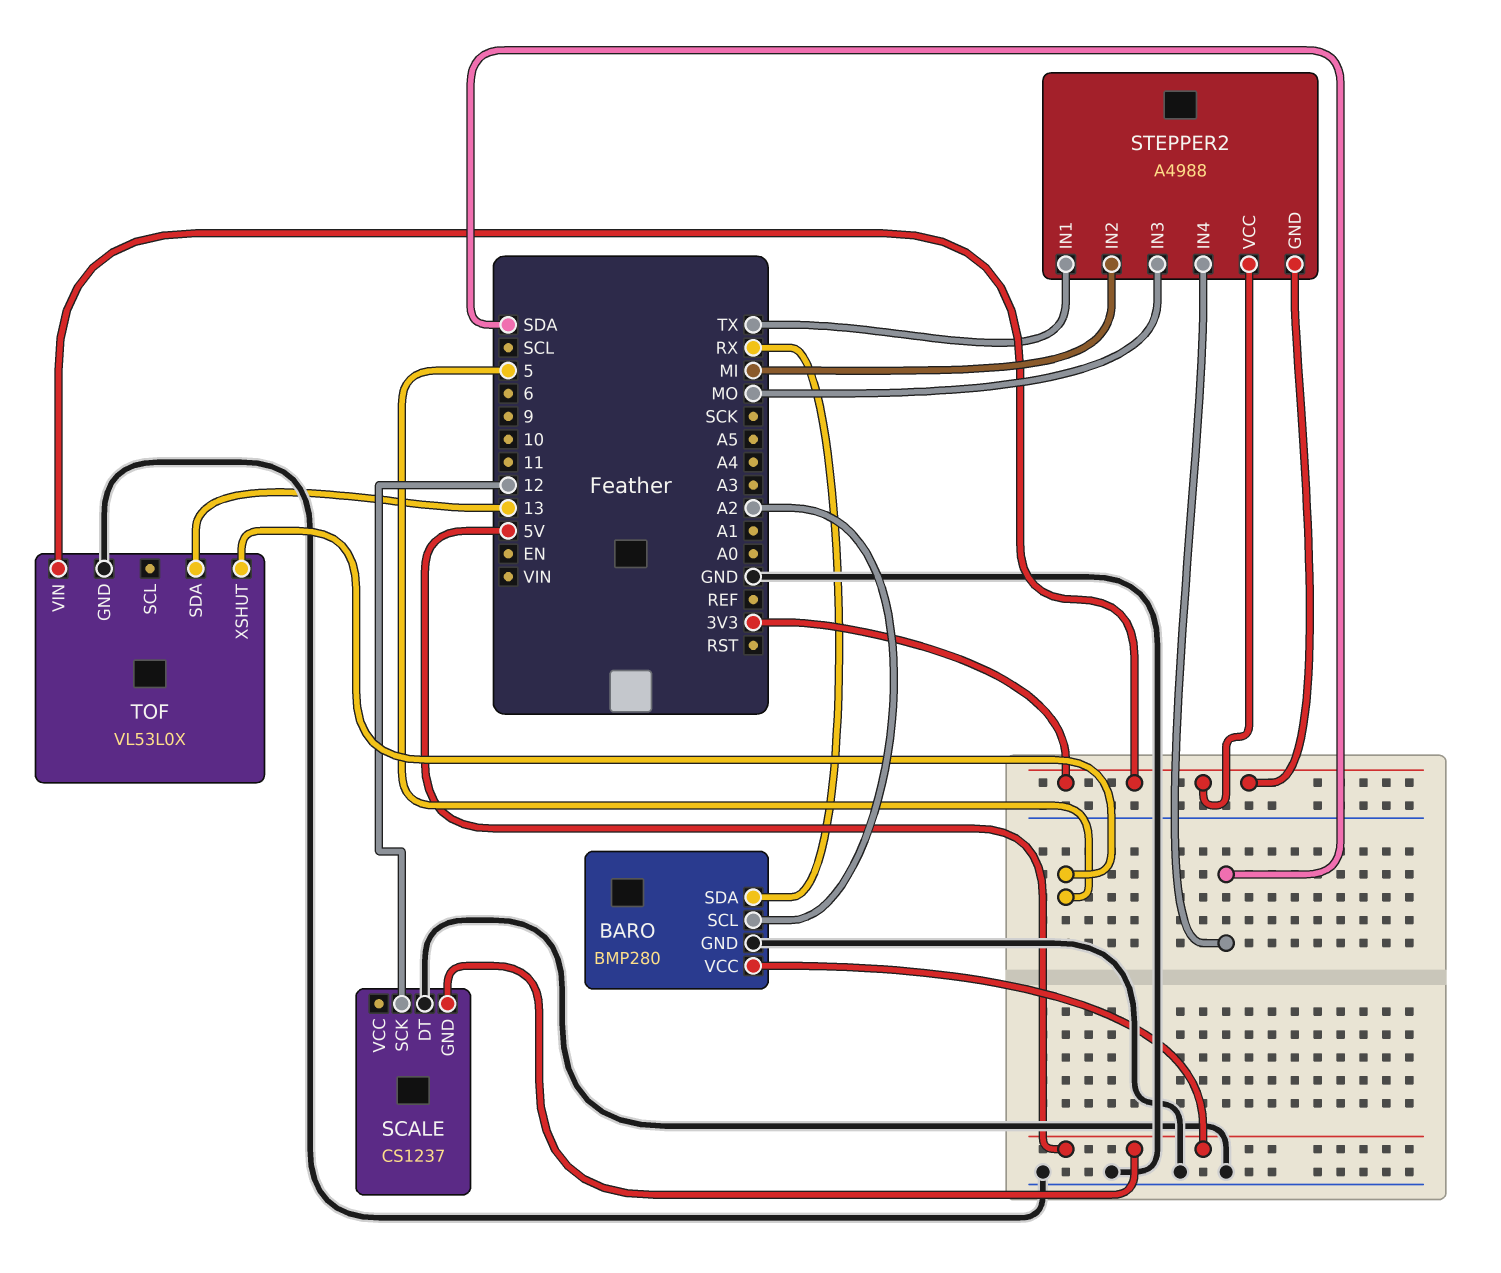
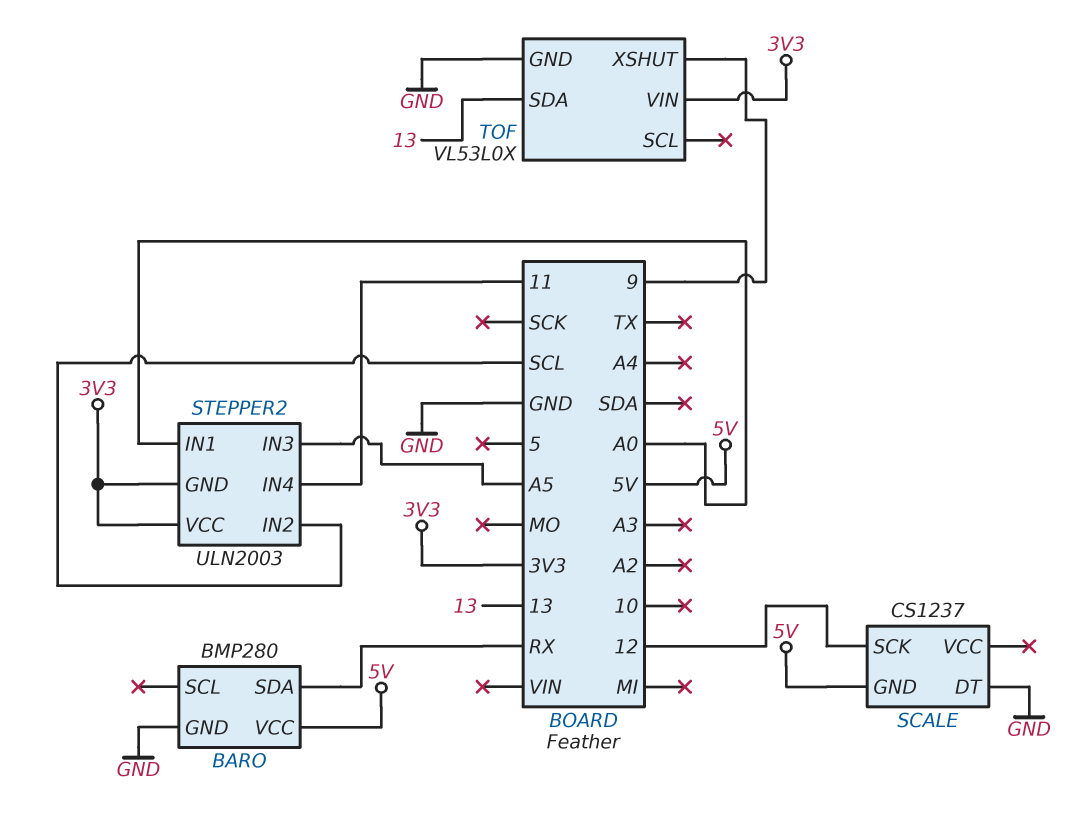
BARO pin SCL: A2 -> none
STEPPER2: A4988 -> ULN2003
STEPPER2 pin IN1: TX -> A0
STEPPER2 pin IN2: MI -> SCL
STEPPER2 pin IN3: MO -> A5
STEPPER2 pin IN4: SDA -> 11
TOF pin XSHUT: 5 -> 9

